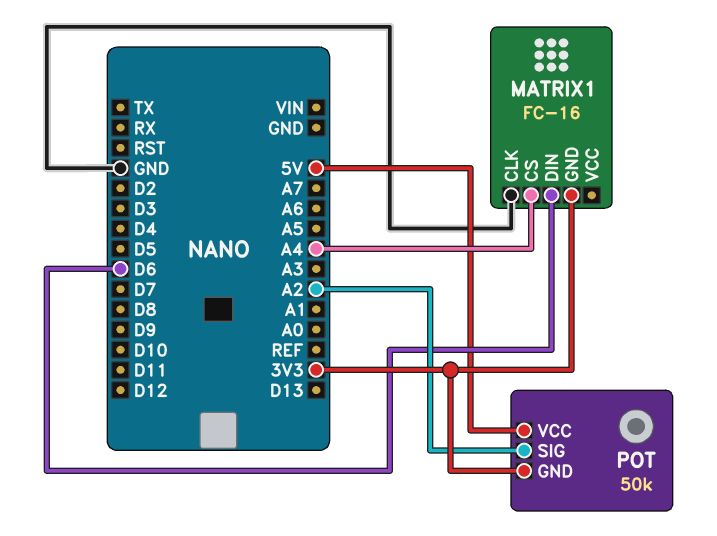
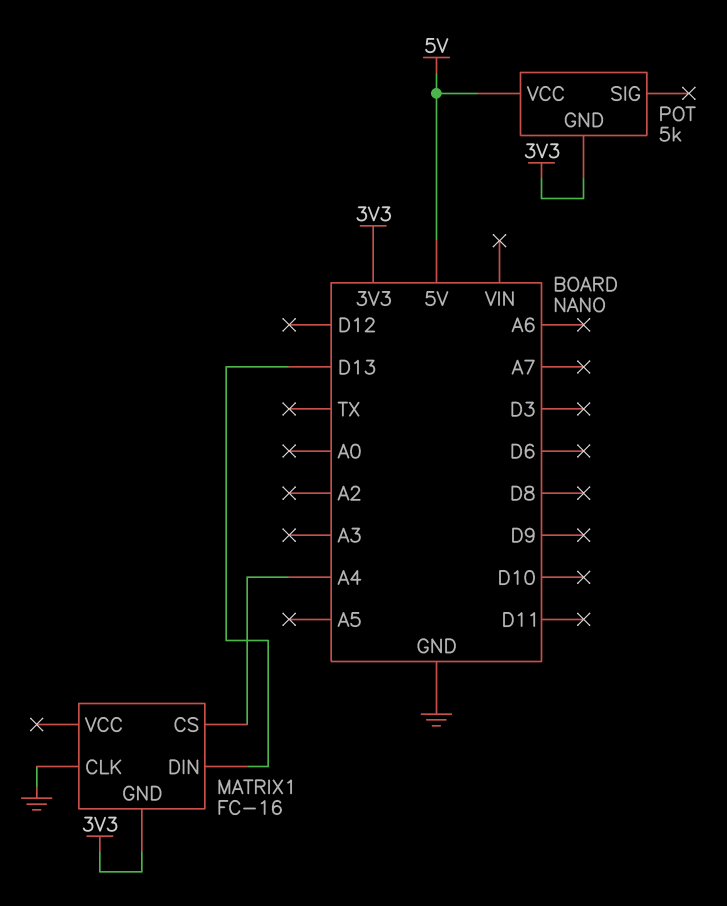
MATRIX1 pin DIN: D6 -> D13
POT: 50k -> 5k
POT pin SIG: A2 -> none

